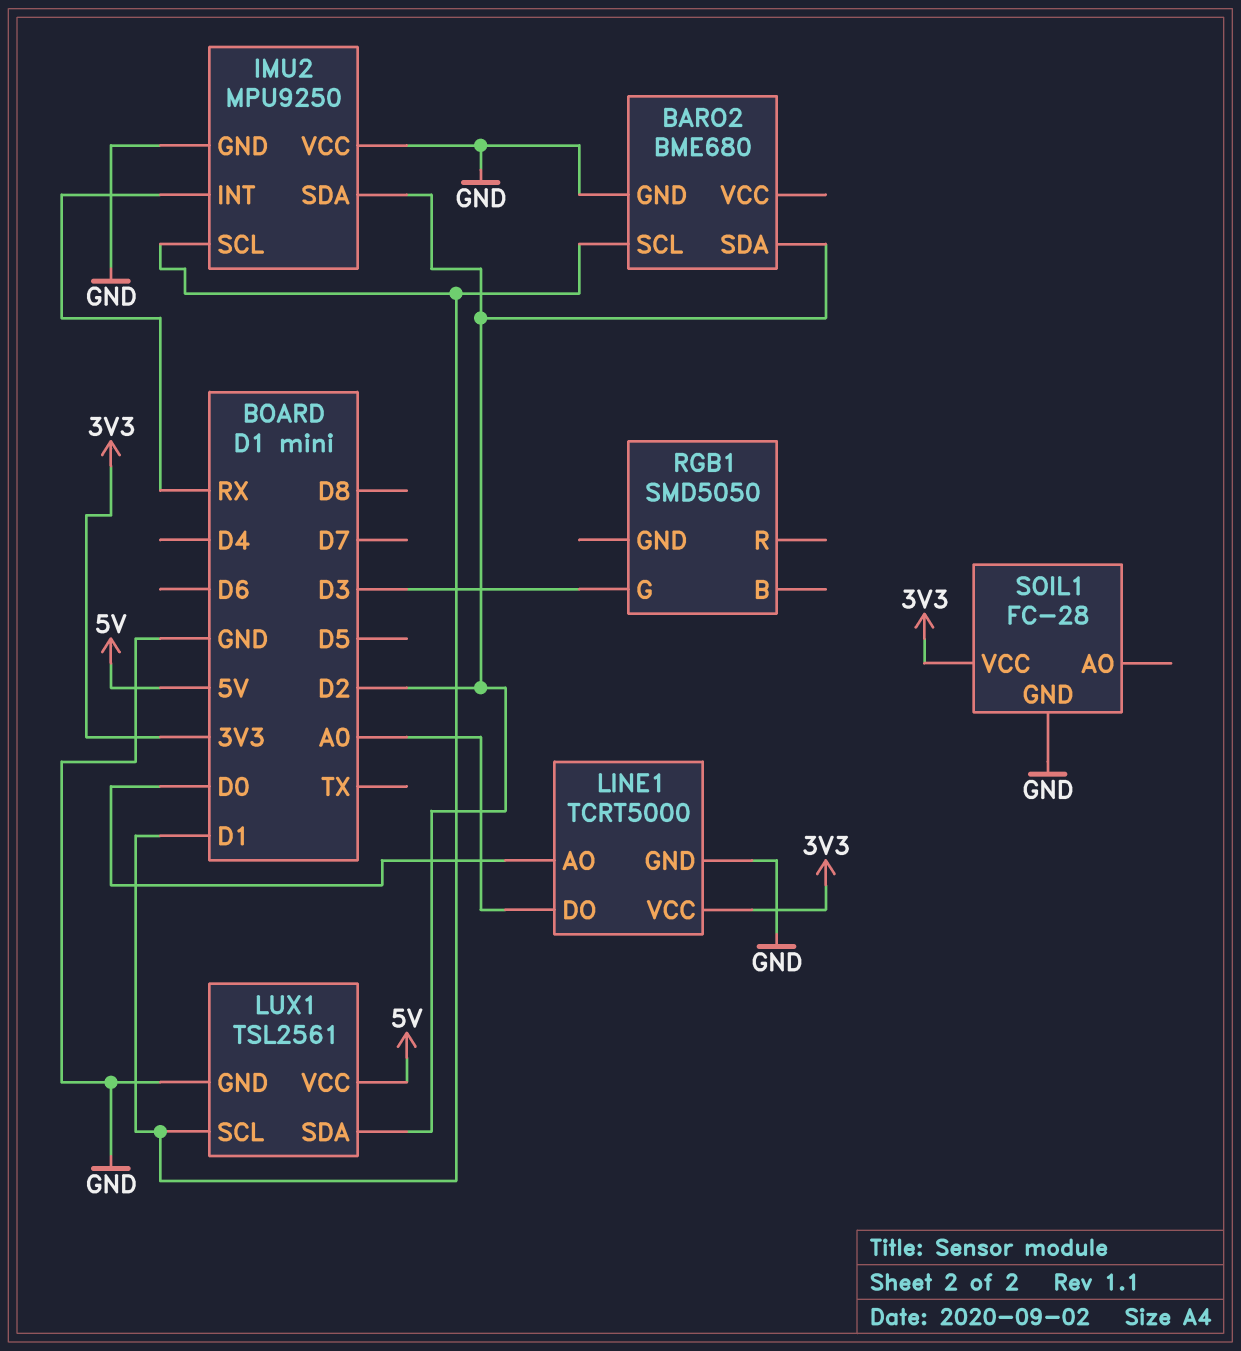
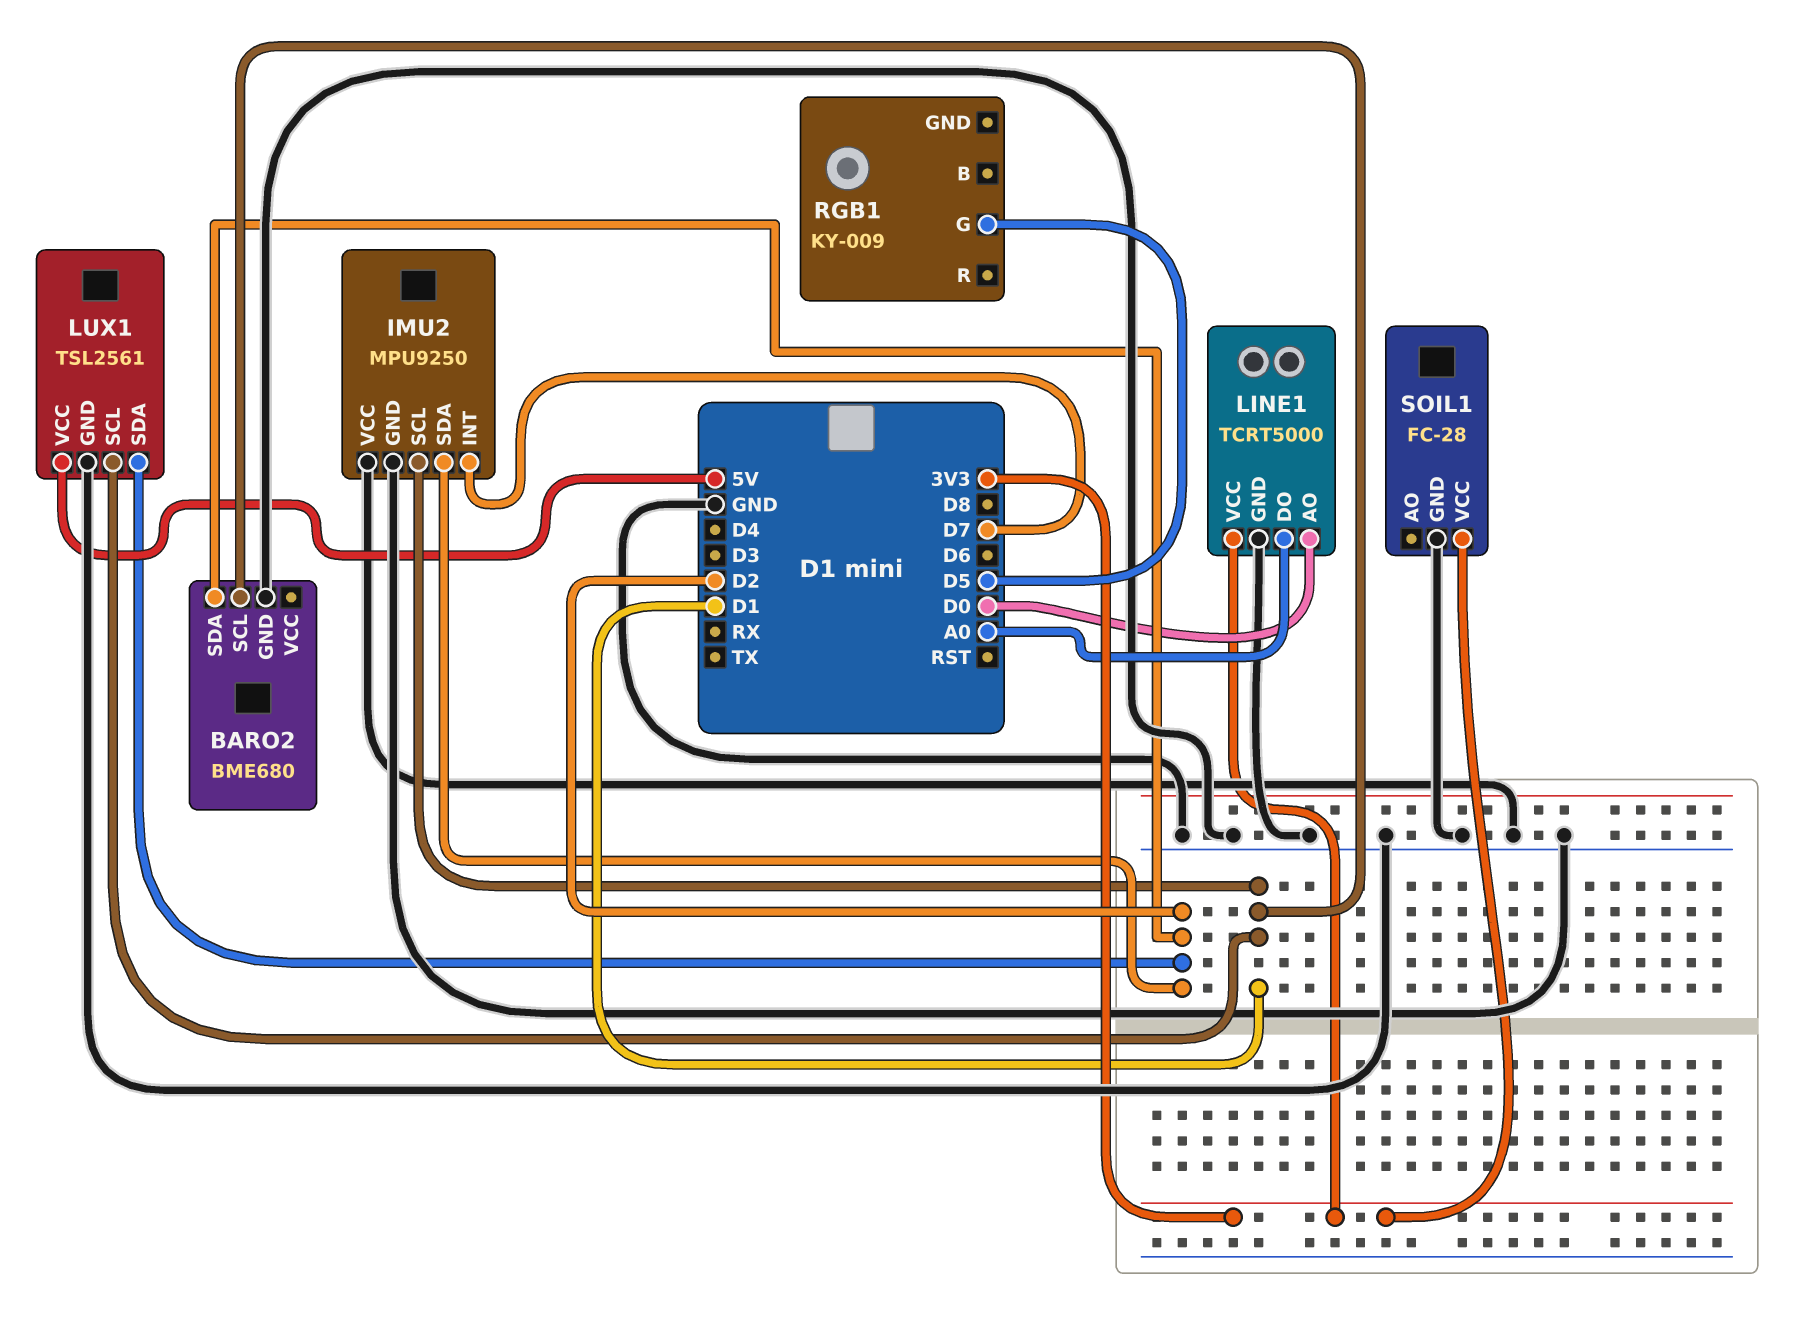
IMU2 pin INT: RX -> D7
RGB1: SMD5050 -> KY-009
RGB1 pin G: D3 -> D5

